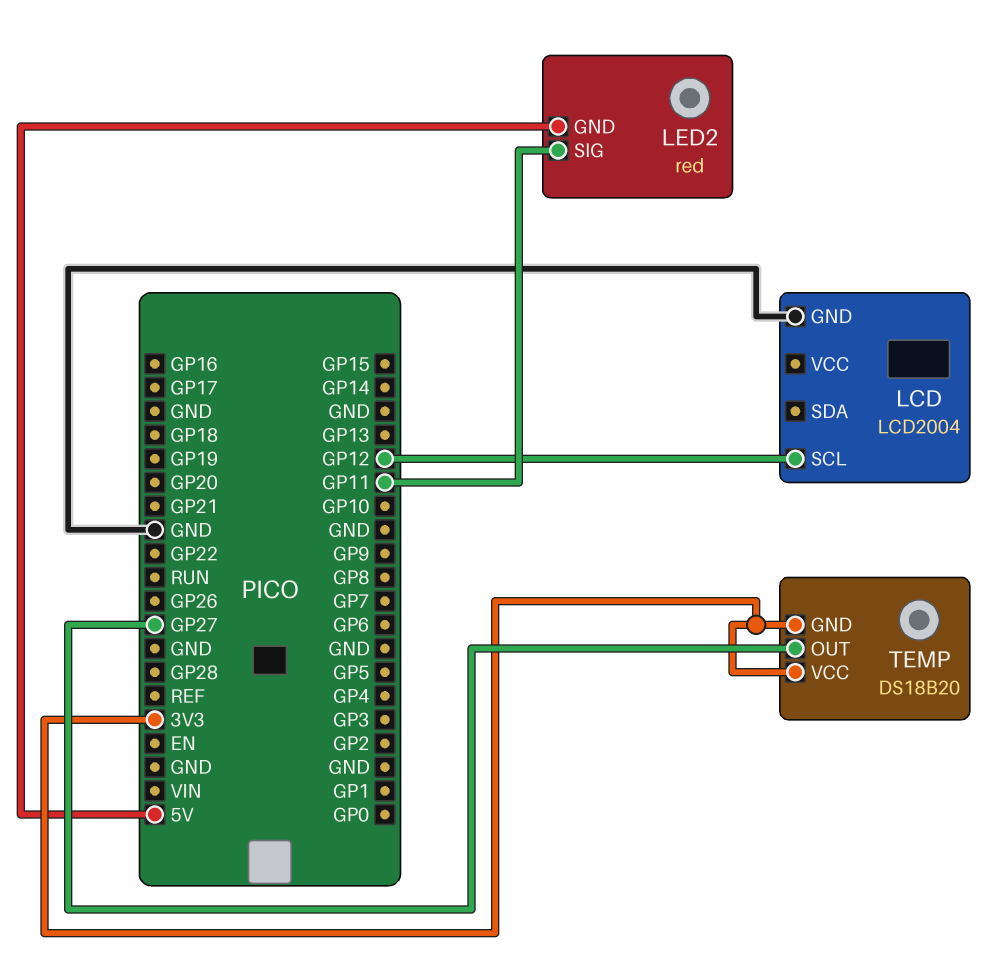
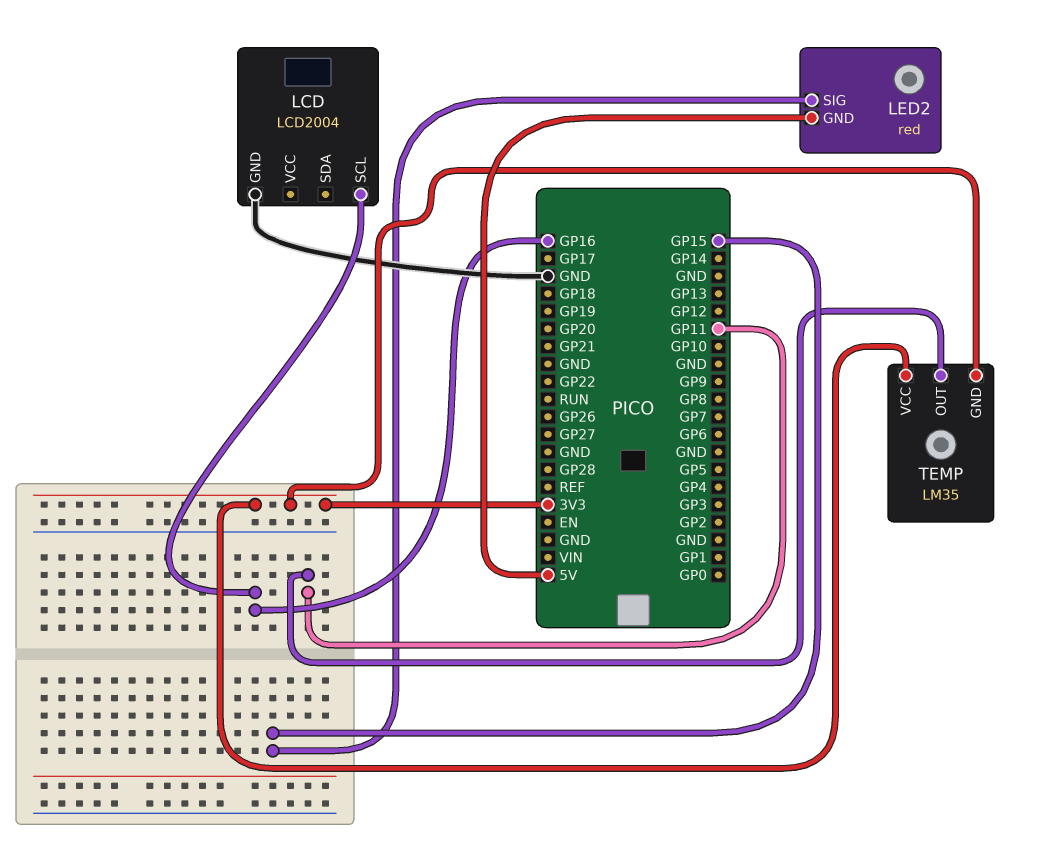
LCD pin SCL: GP12 -> GP16
LED2 pin SIG: GP11 -> GP15
TEMP: DS18B20 -> LM35
TEMP pin OUT: GP27 -> GP11

